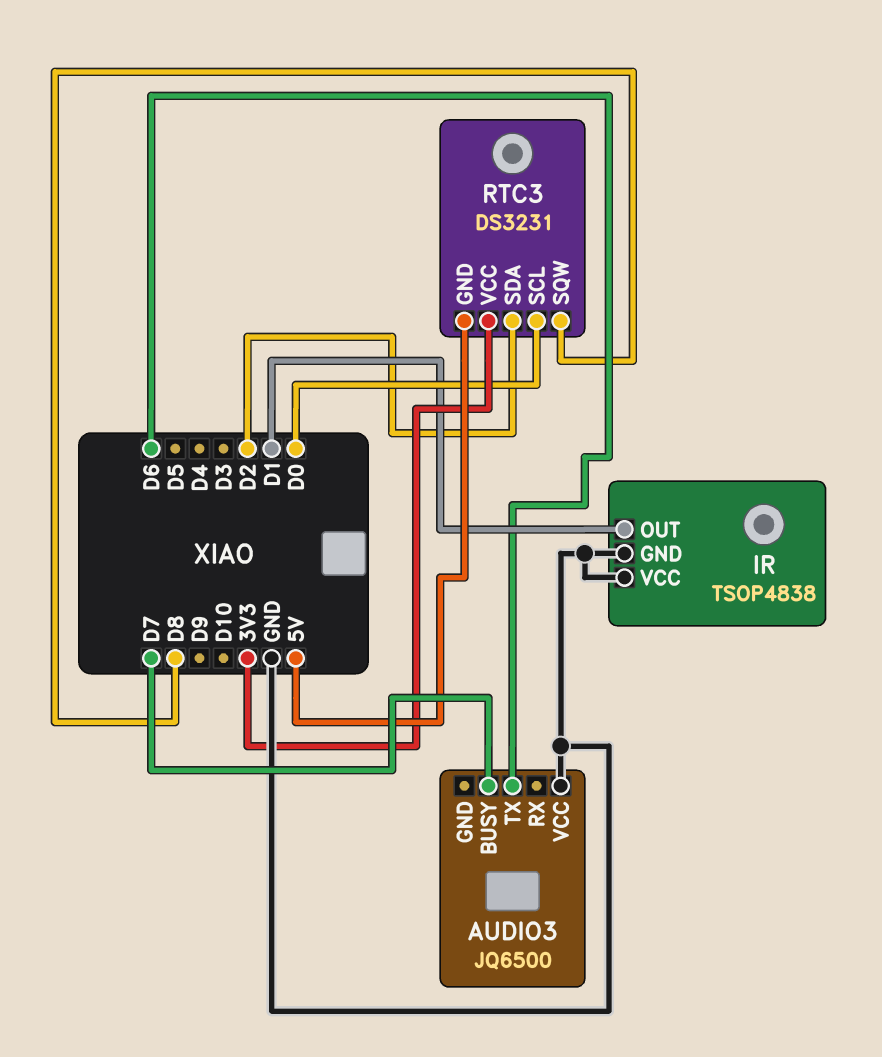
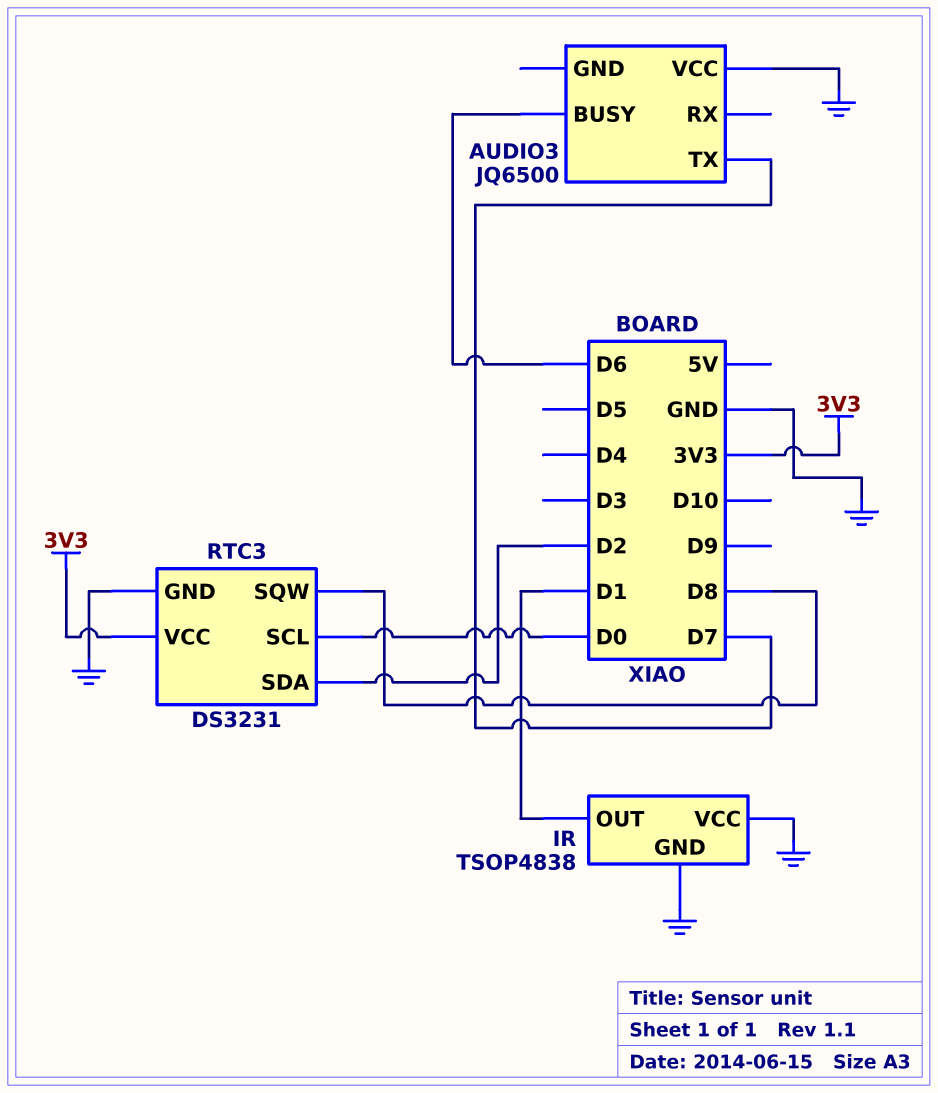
AUDIO3 pin BUSY: D7 -> D6
AUDIO3 pin TX: D6 -> D7
RTC3 pin GND: 5V -> GND

